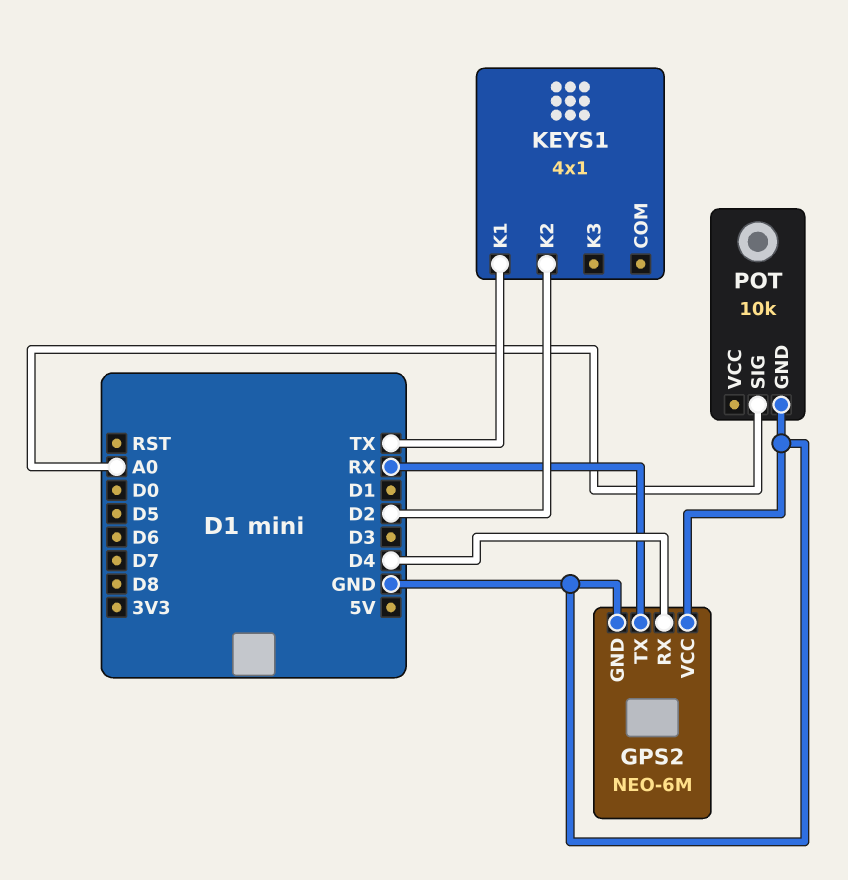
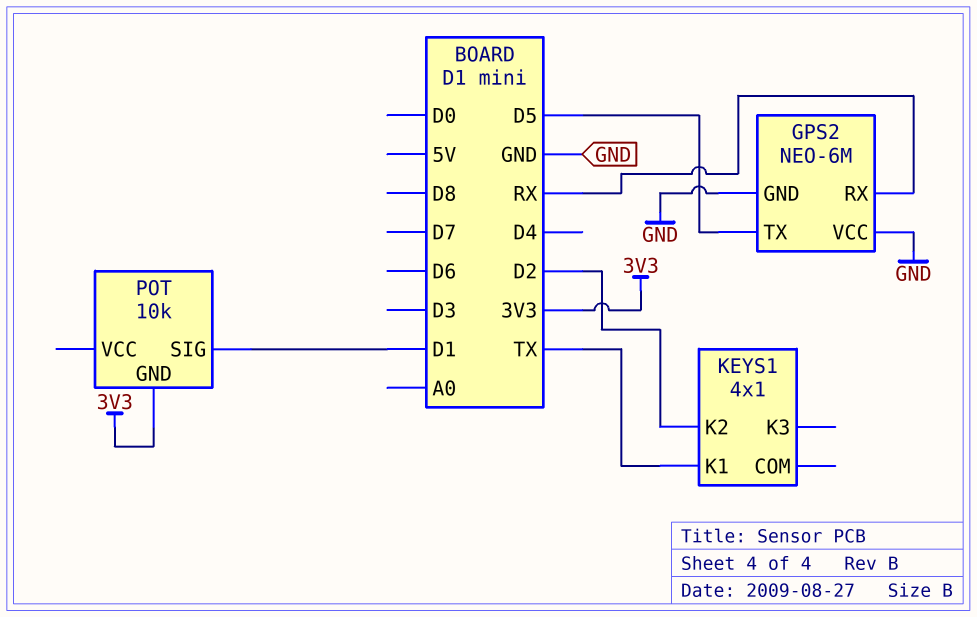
GPS2 pin RX: D4 -> RX
GPS2 pin TX: RX -> D5
POT pin GND: GND -> 3V3
POT pin SIG: A0 -> D1

